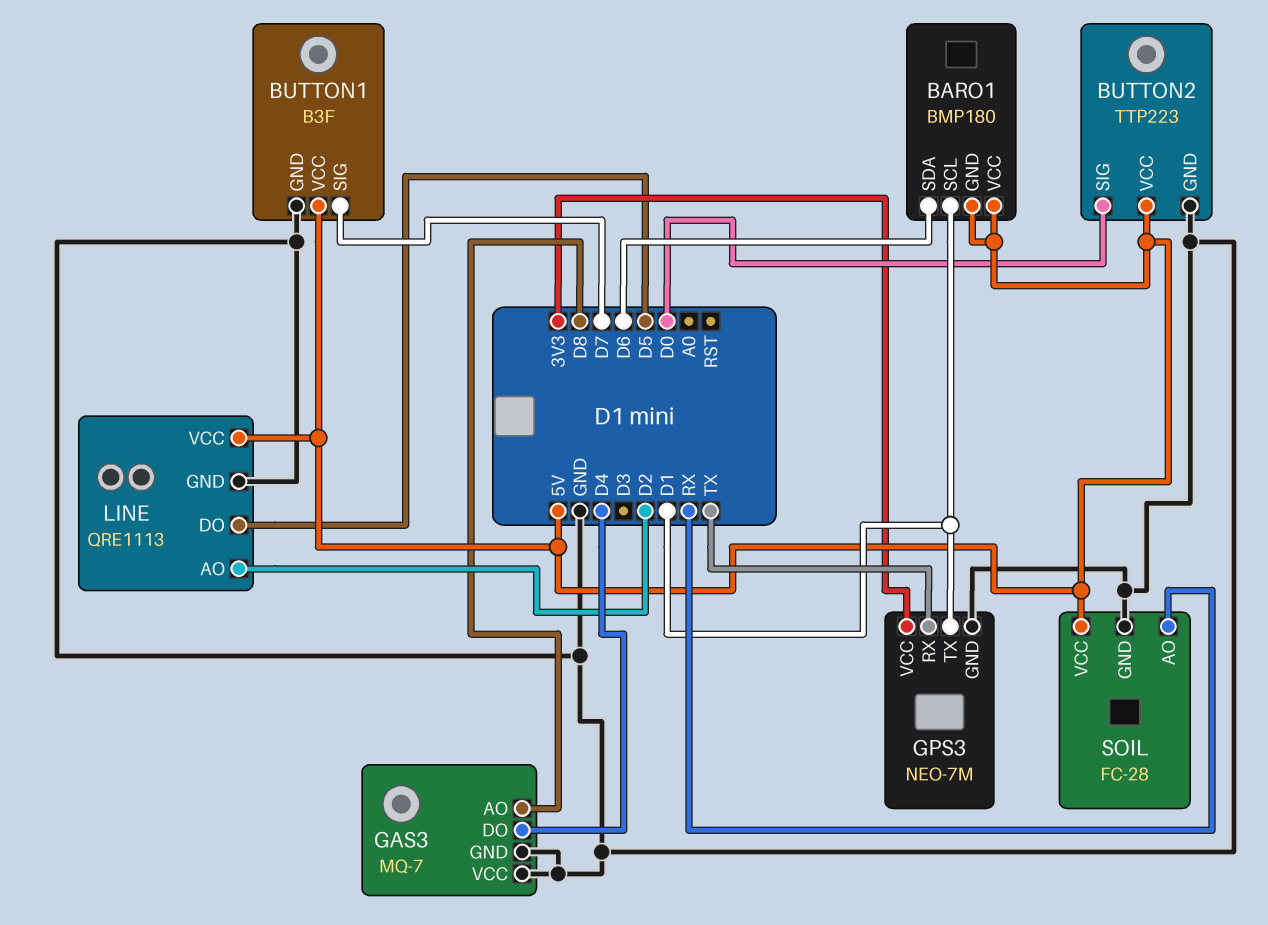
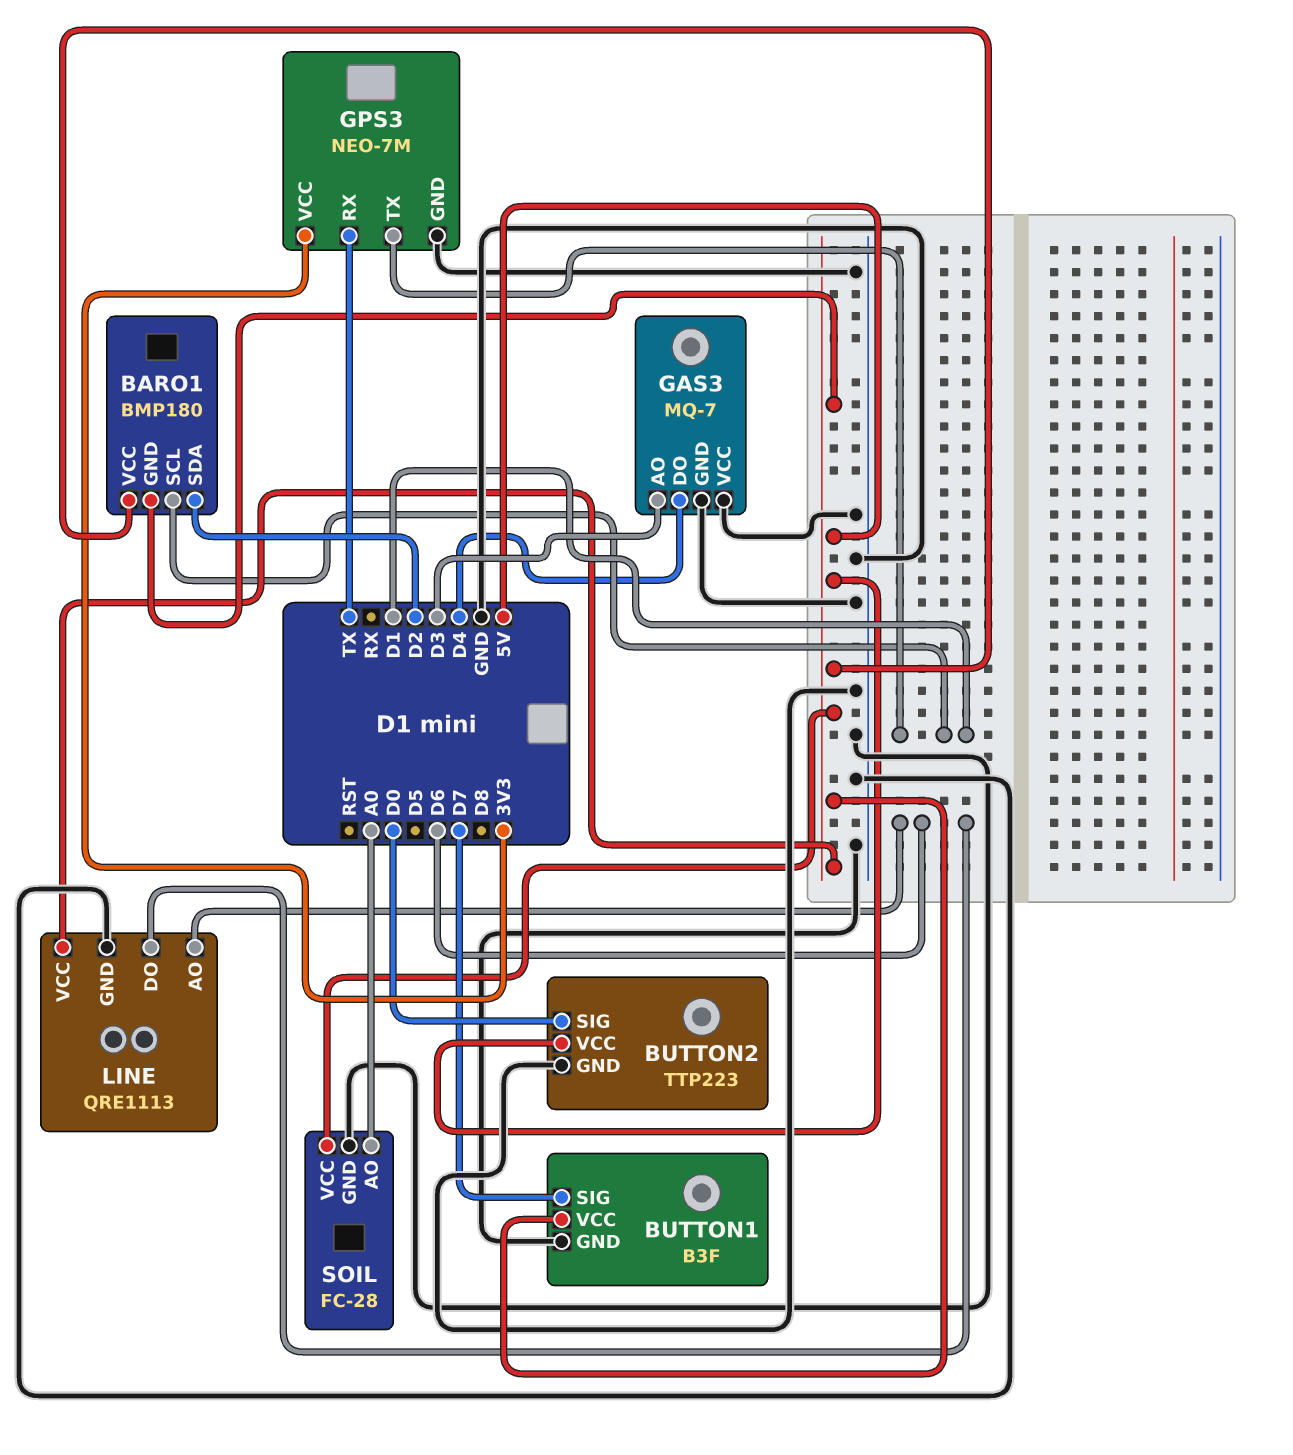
BARO1 pin SDA: D6 -> D2
GAS3 pin AO: D8 -> D3
LINE pin AO: D2 -> D6
LINE pin DO: D5 -> D6
SOIL pin AO: RX -> A0

